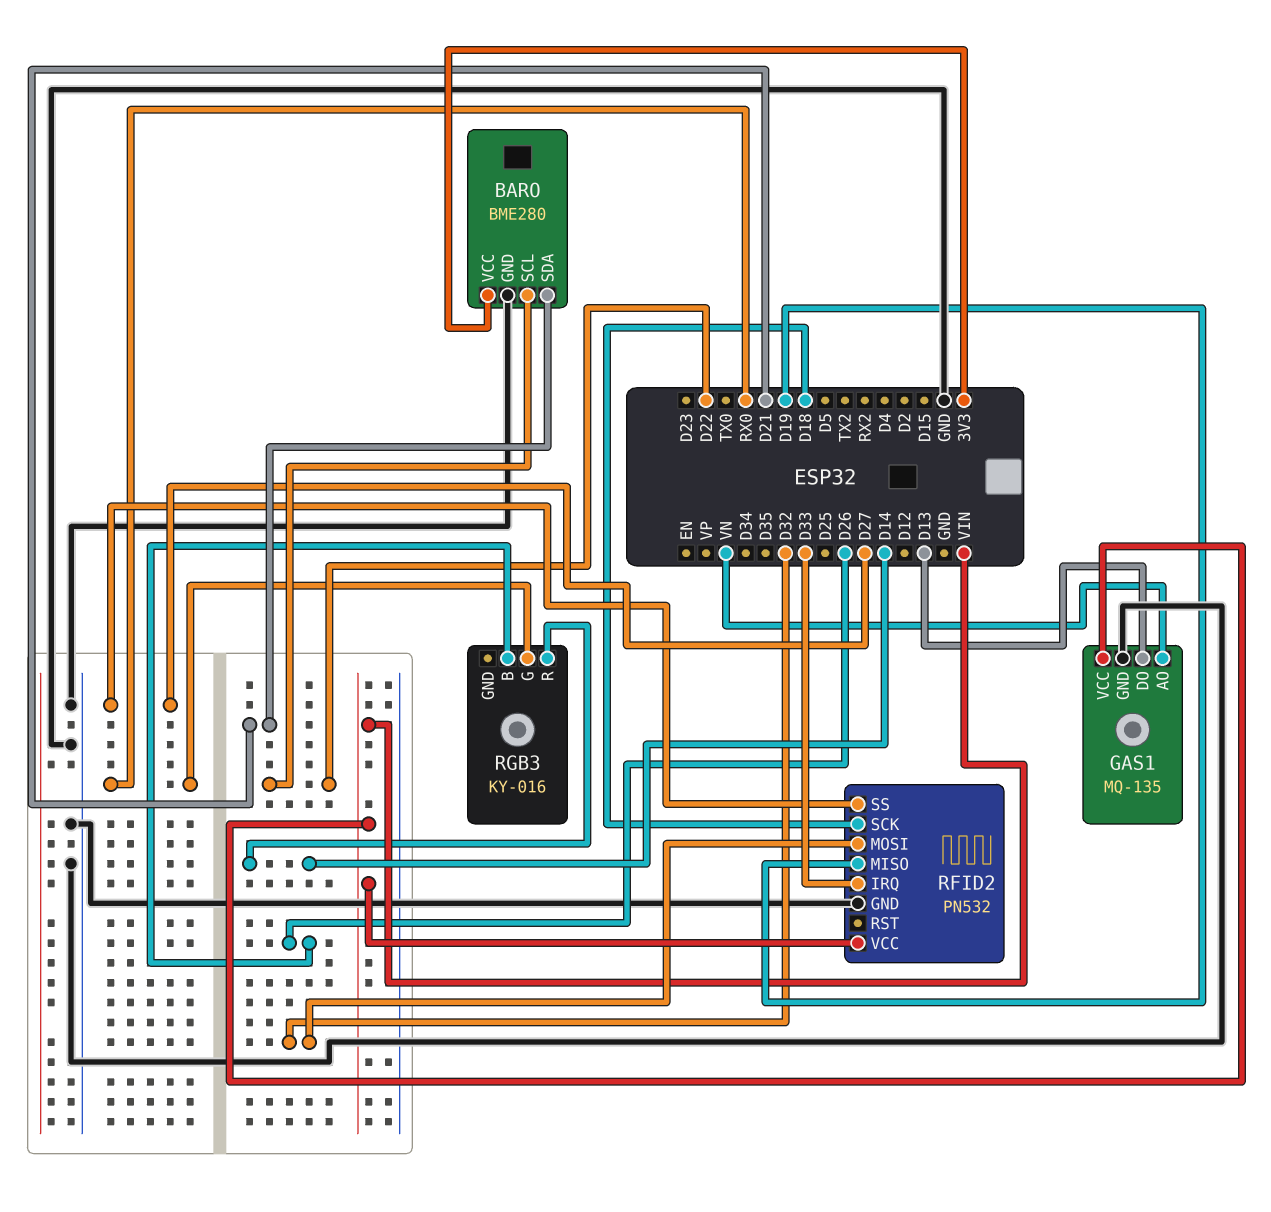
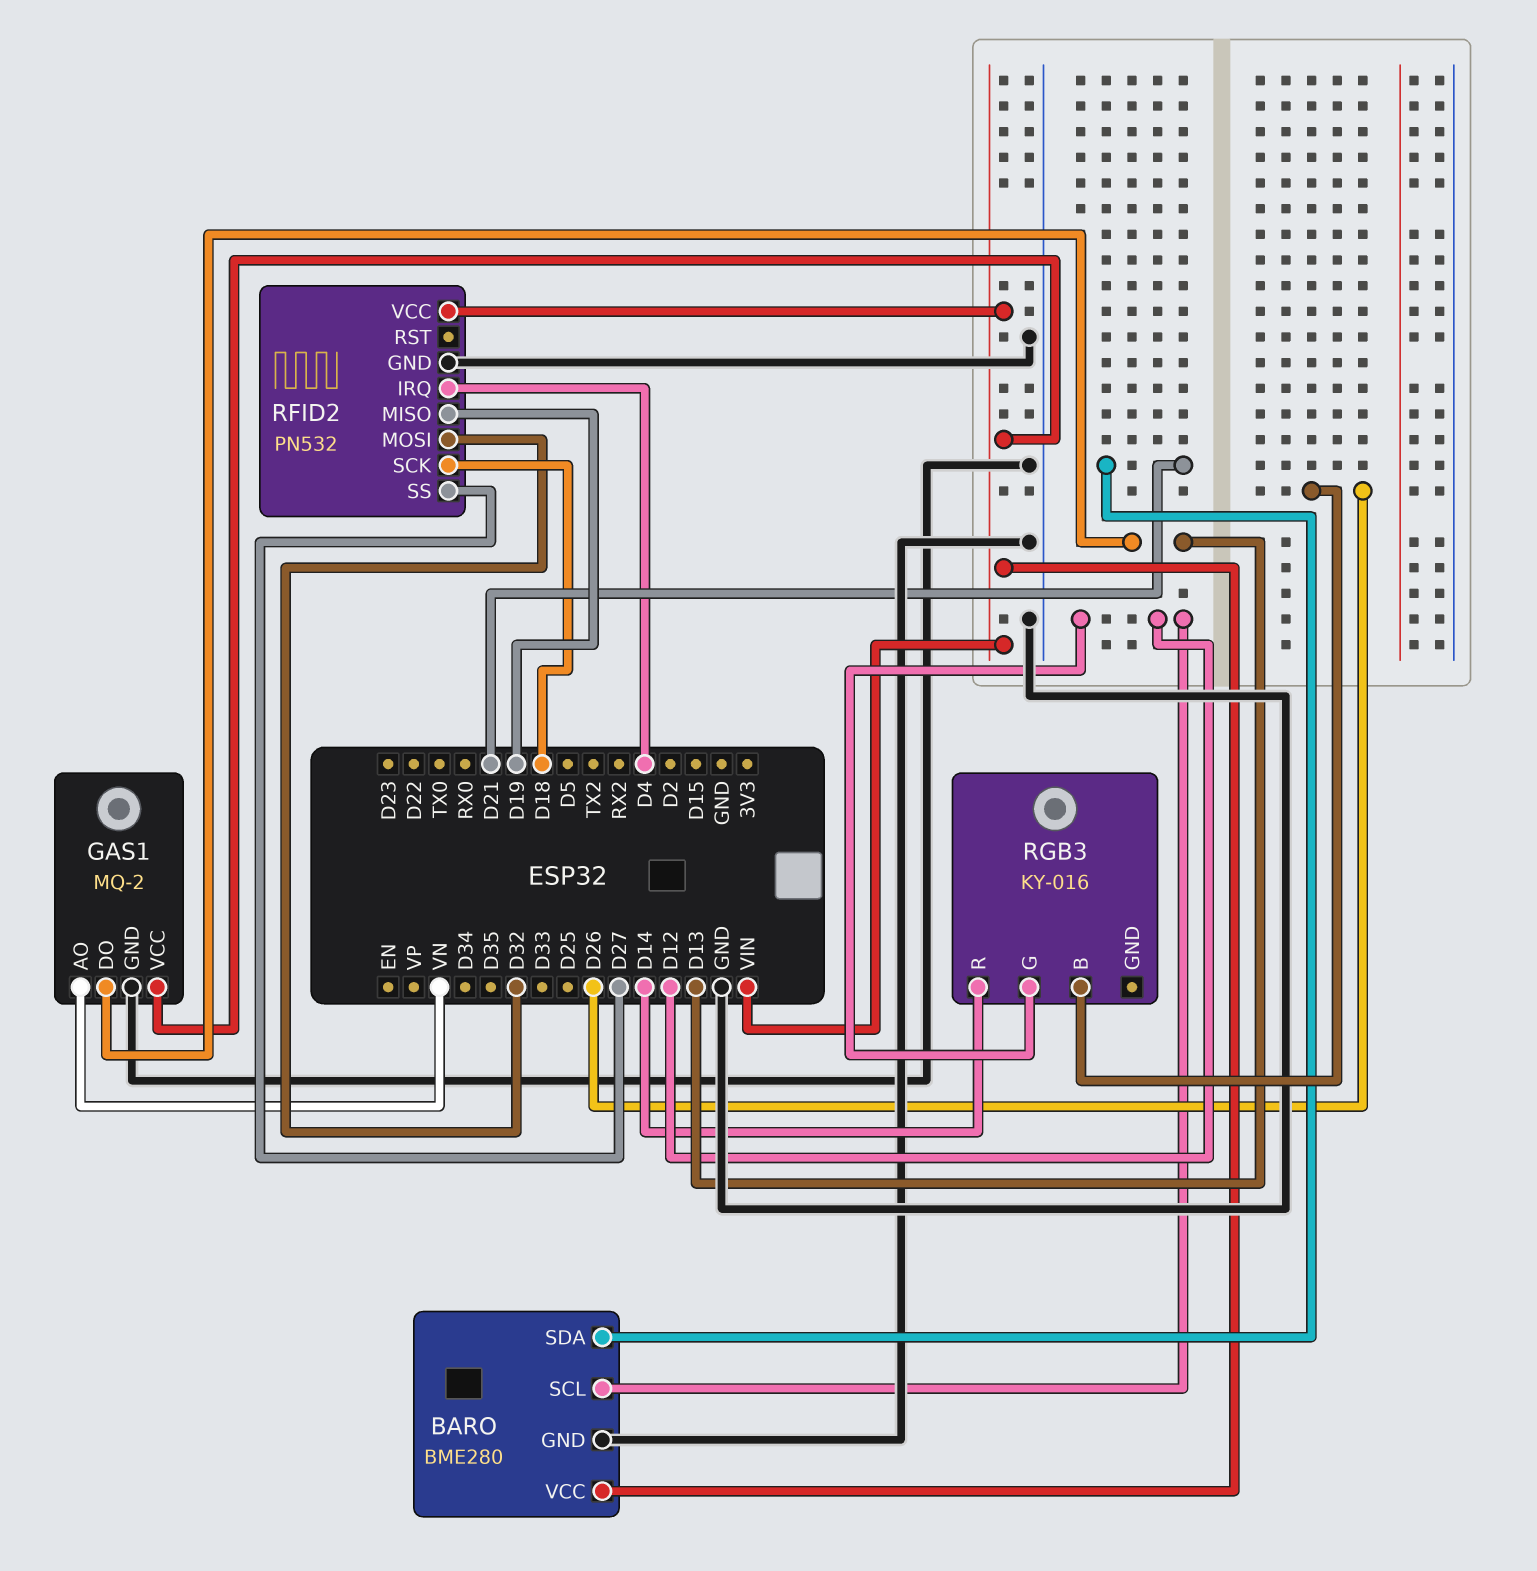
BARO pin SCL: D22 -> D12
BARO pin VCC: 3V3 -> VIN
GAS1: MQ-135 -> MQ-2
RFID2 pin IRQ: D33 -> D4
RGB3 pin G: RX0 -> D12

